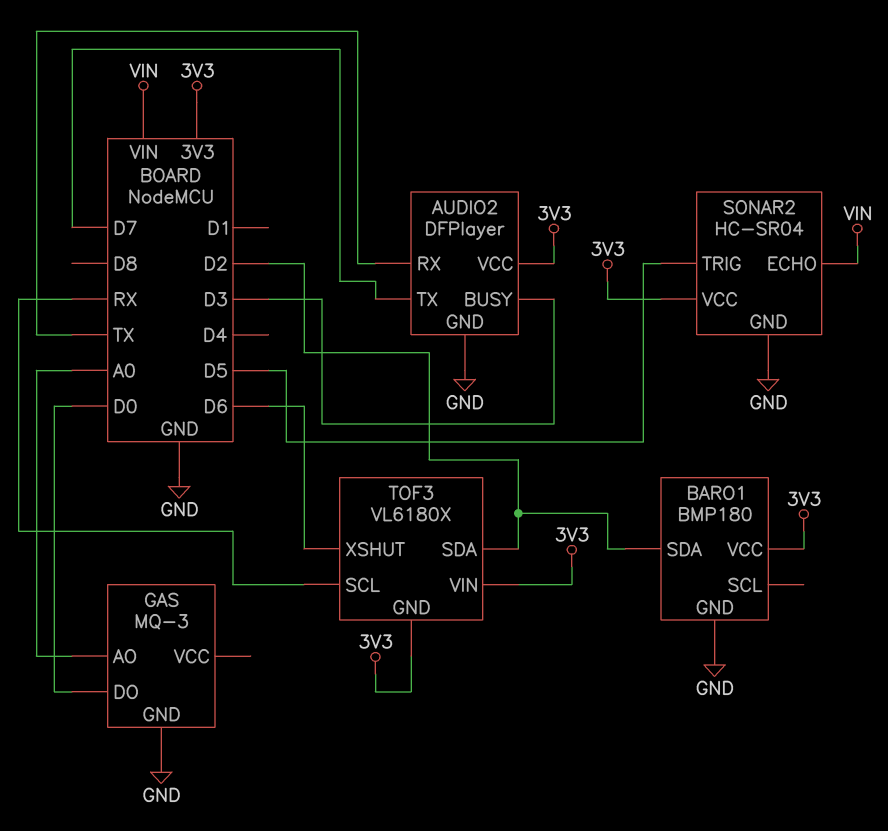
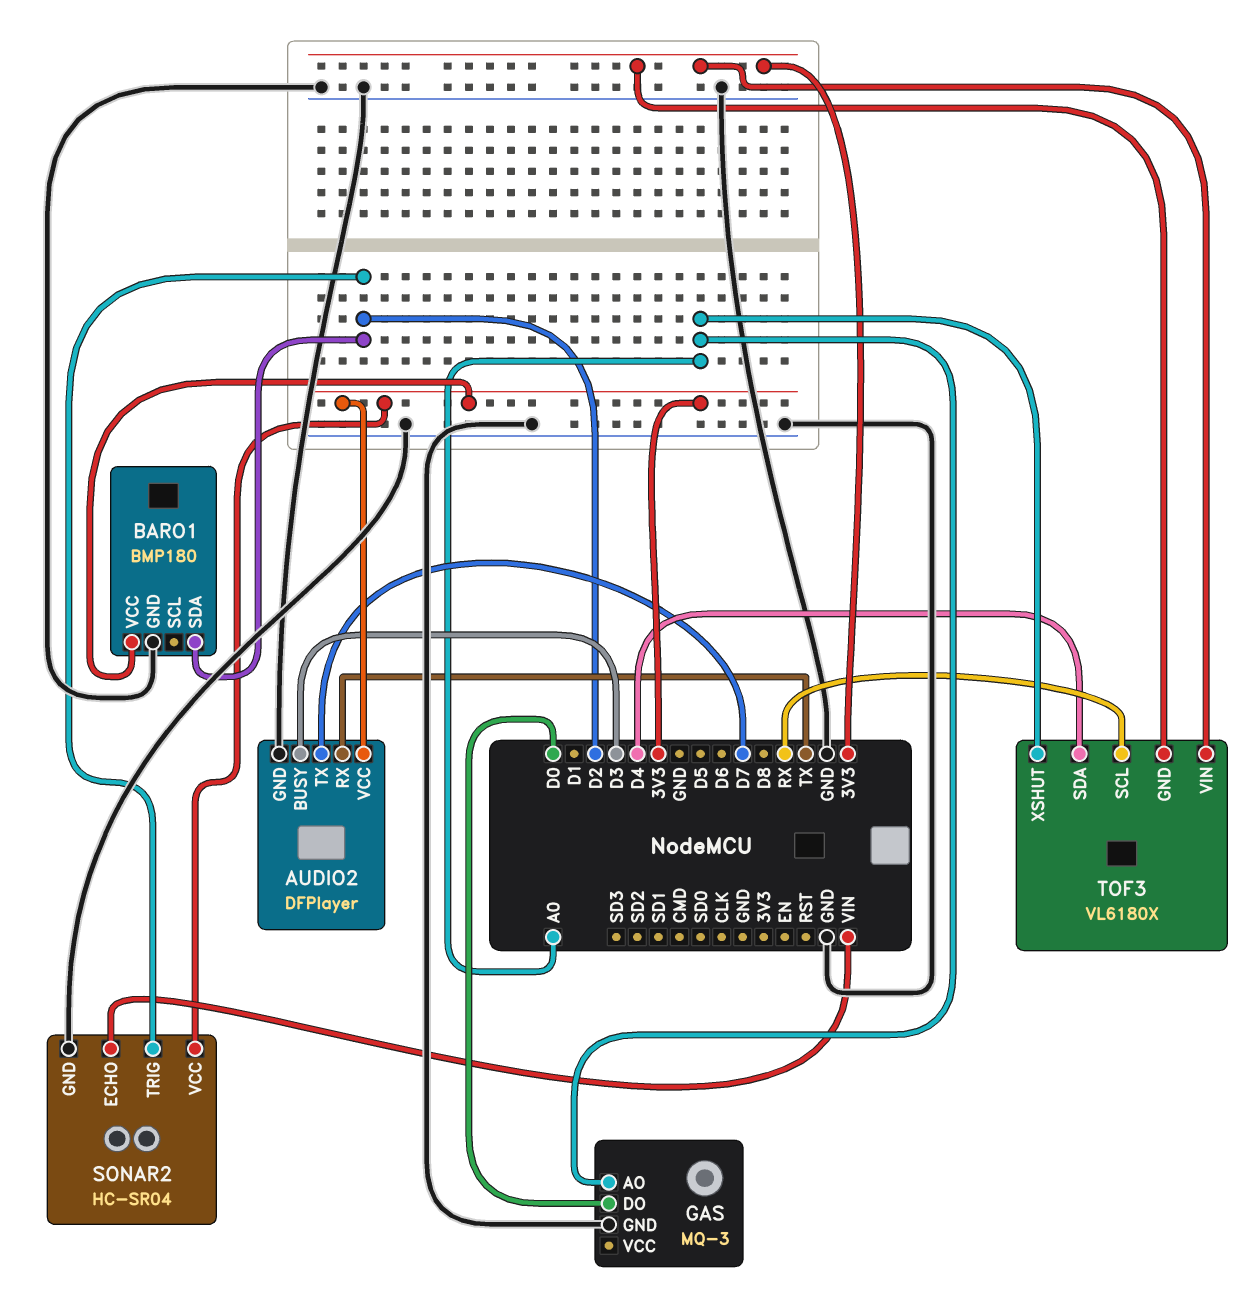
SONAR2 pin TRIG: D5 -> D2
TOF3 pin SDA: D2 -> D4
TOF3 pin XSHUT: D6 -> A0

